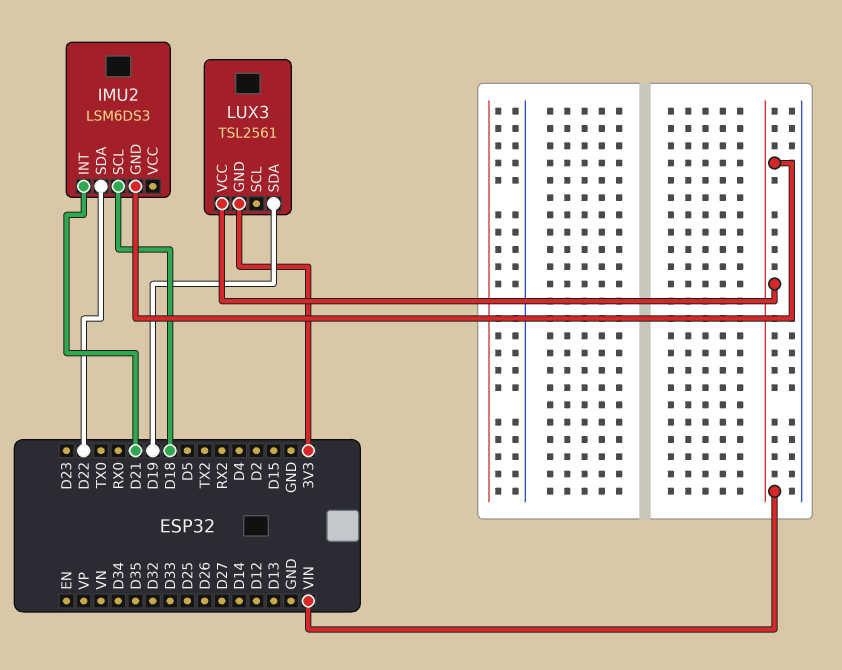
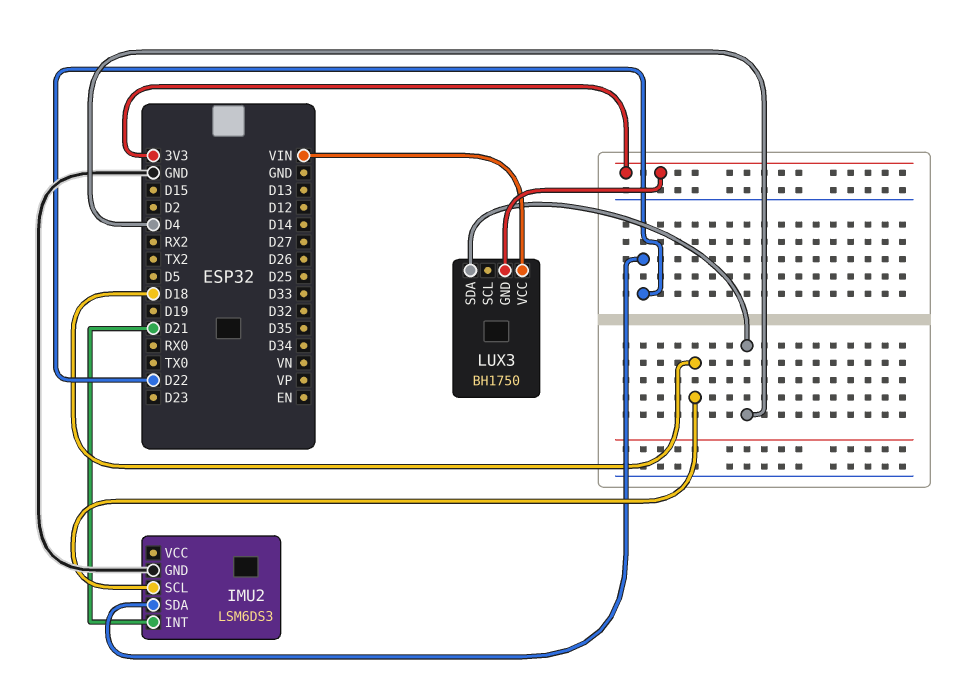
IMU2 pin GND: VIN -> GND
LUX3: TSL2561 -> BH1750
LUX3 pin SDA: D19 -> D4

